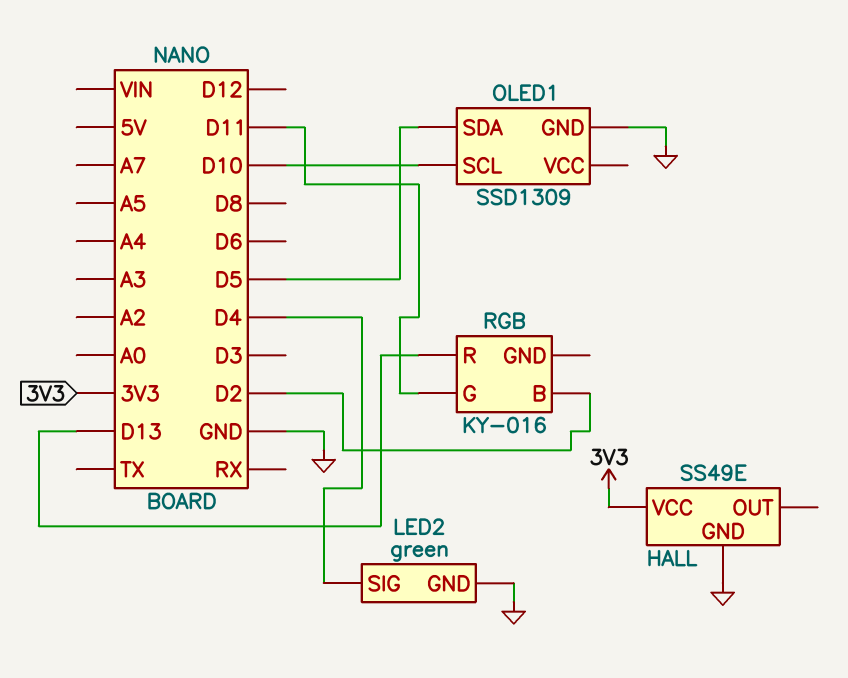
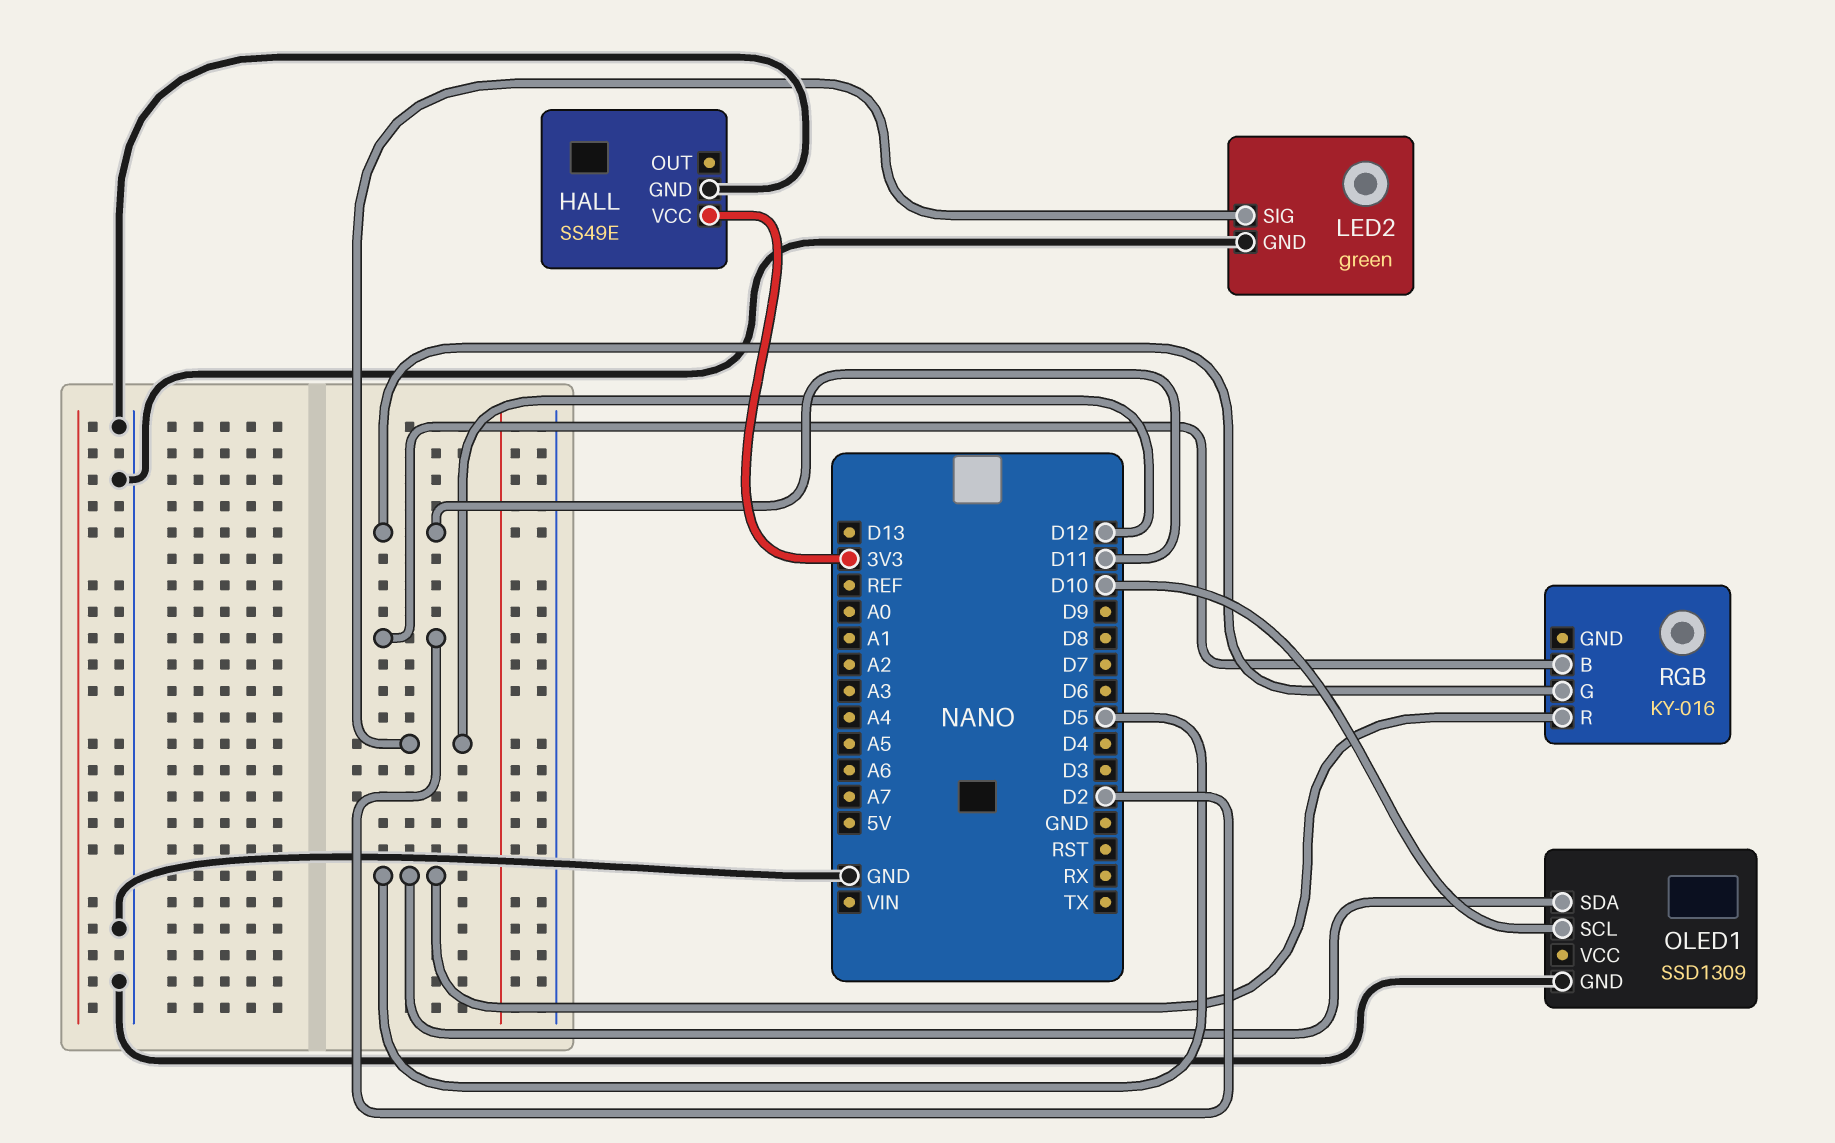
LED2 pin SIG: D4 -> D12
RGB pin R: D13 -> D5

